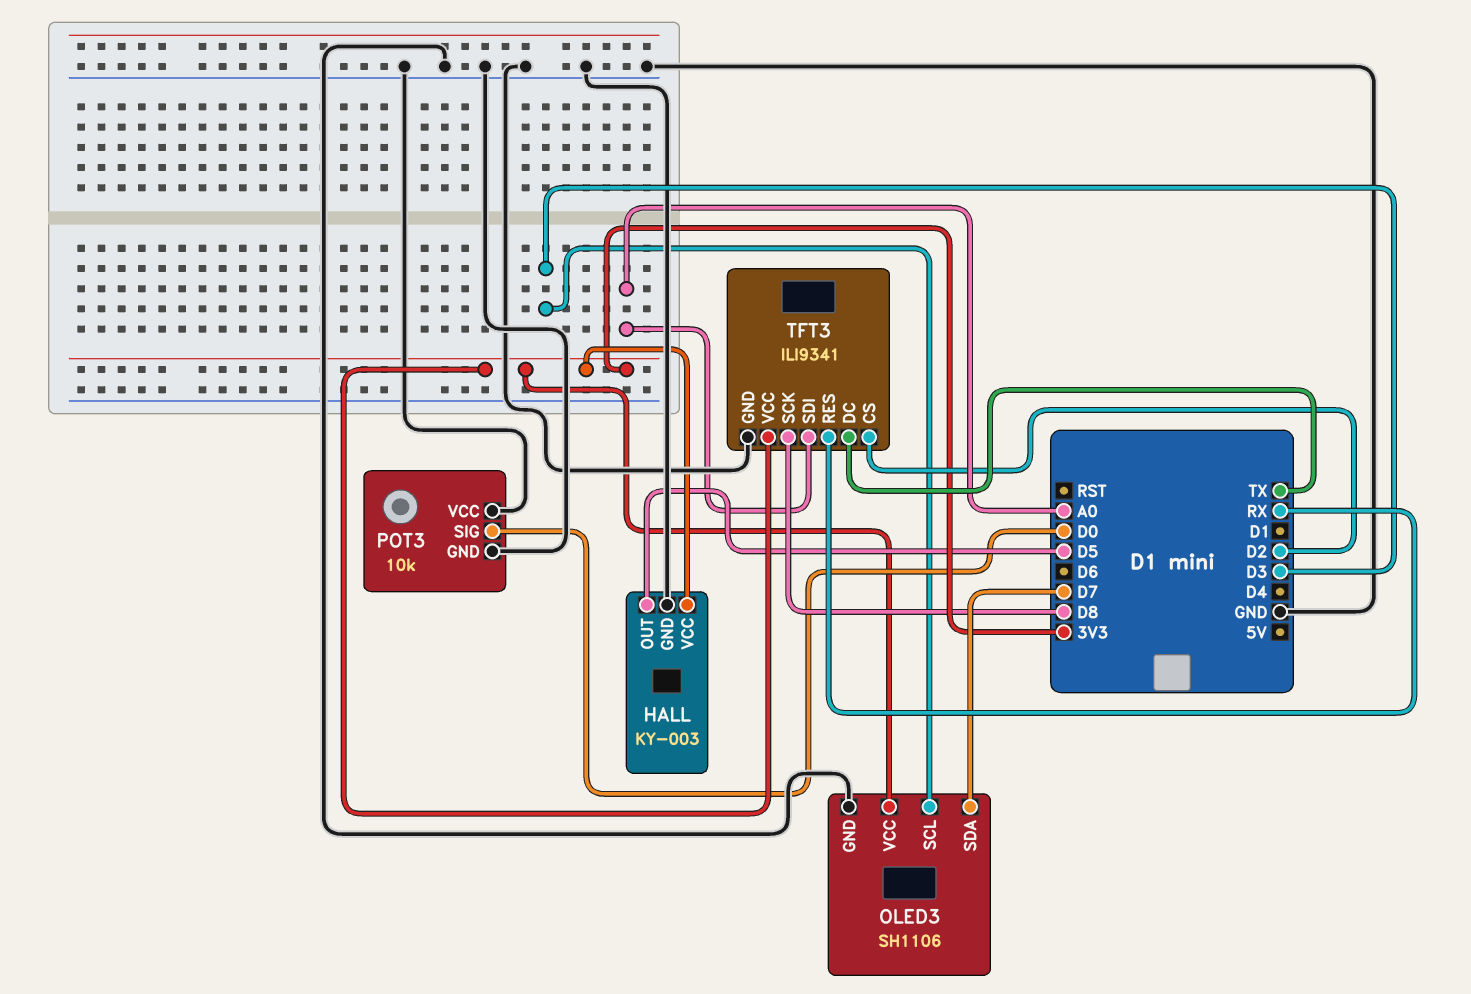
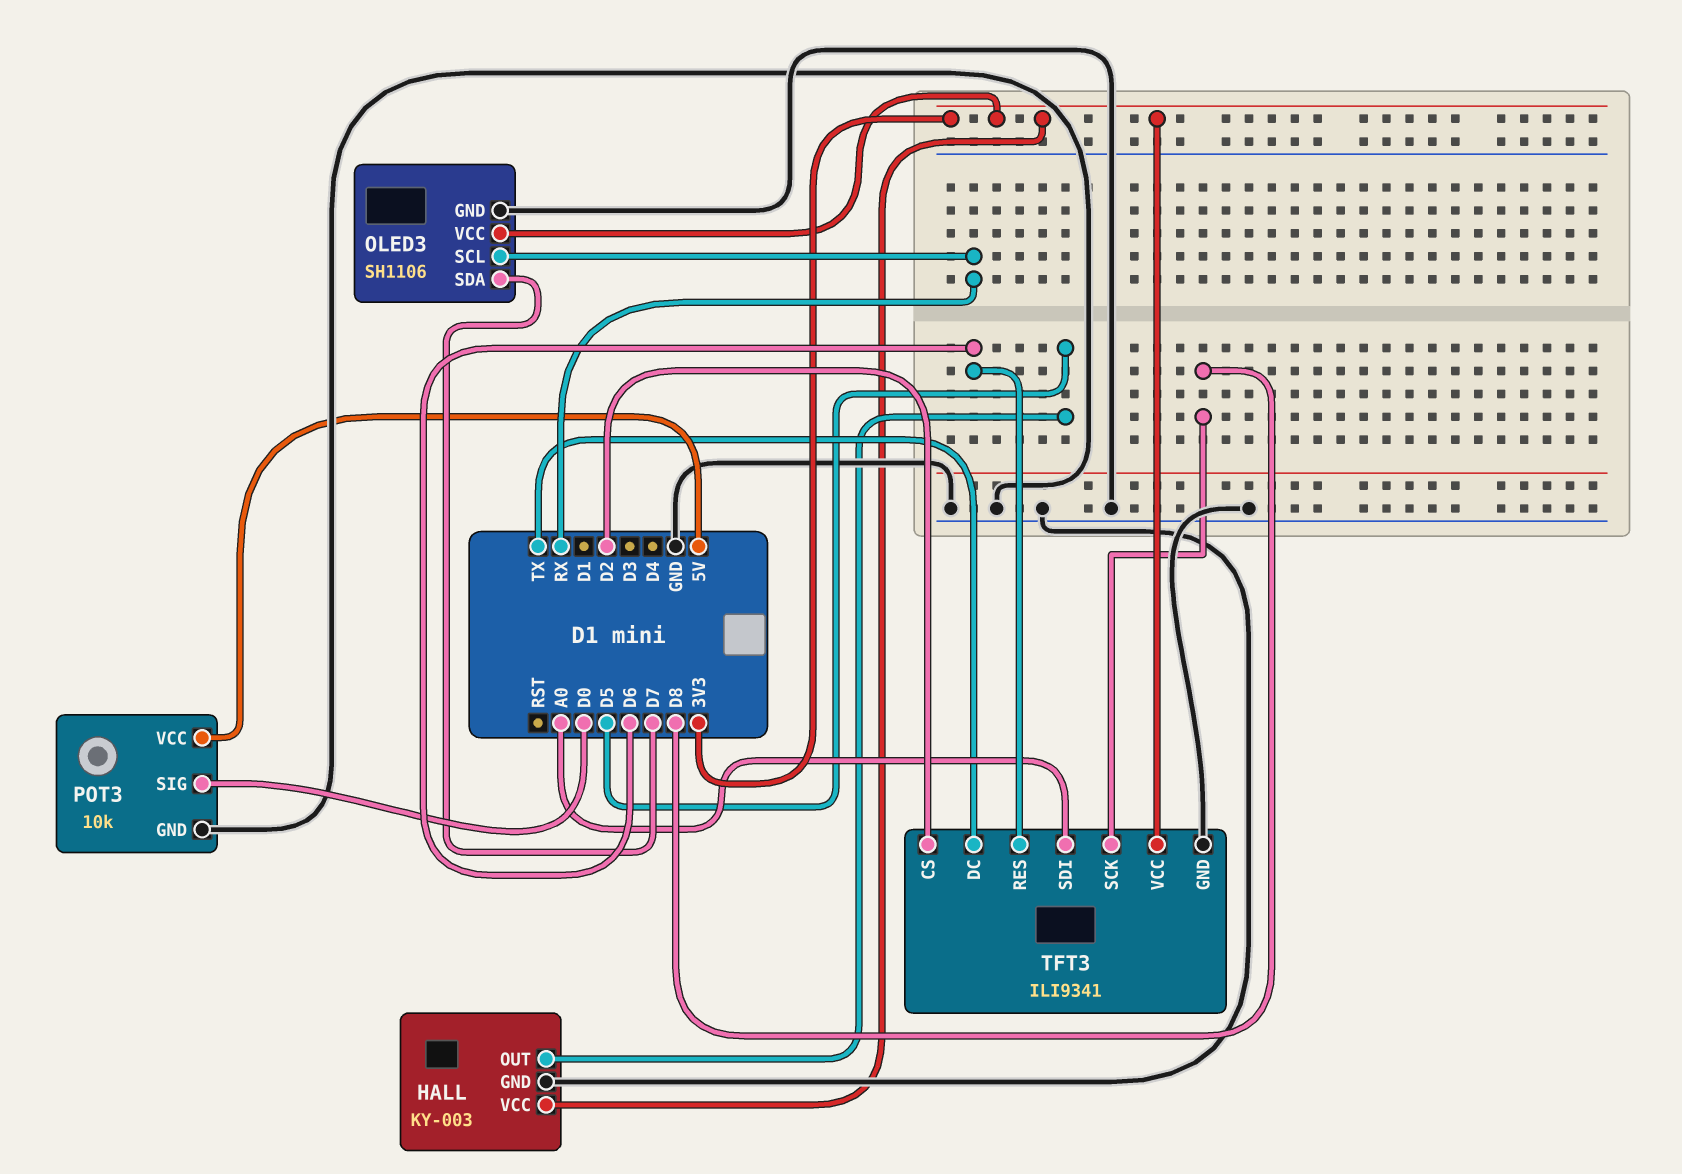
OLED3 pin SCL: D3 -> RX
POT3 pin VCC: GND -> 5V
TFT3 pin RES: RX -> D6

